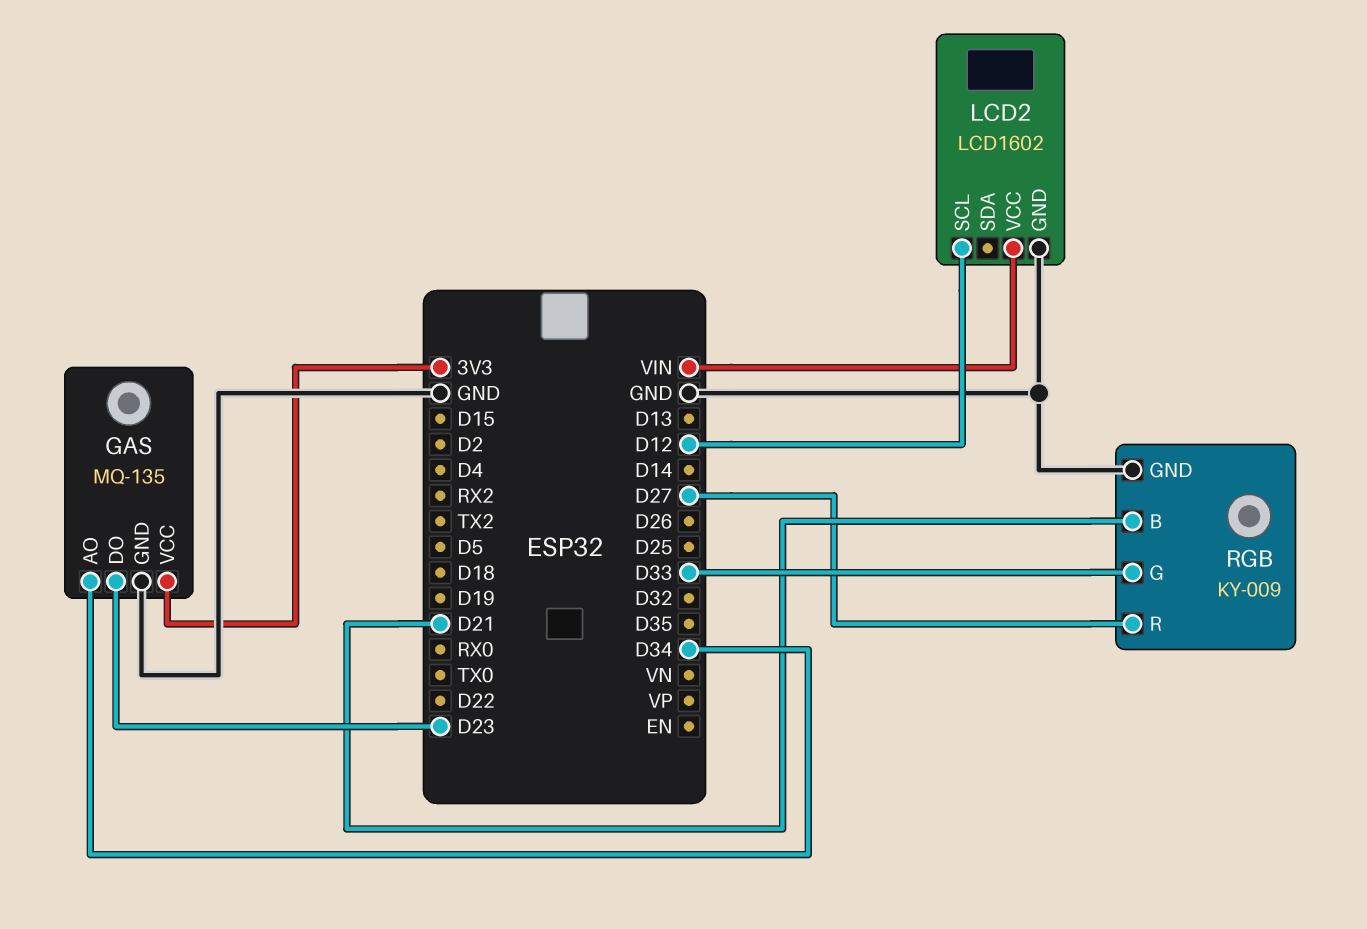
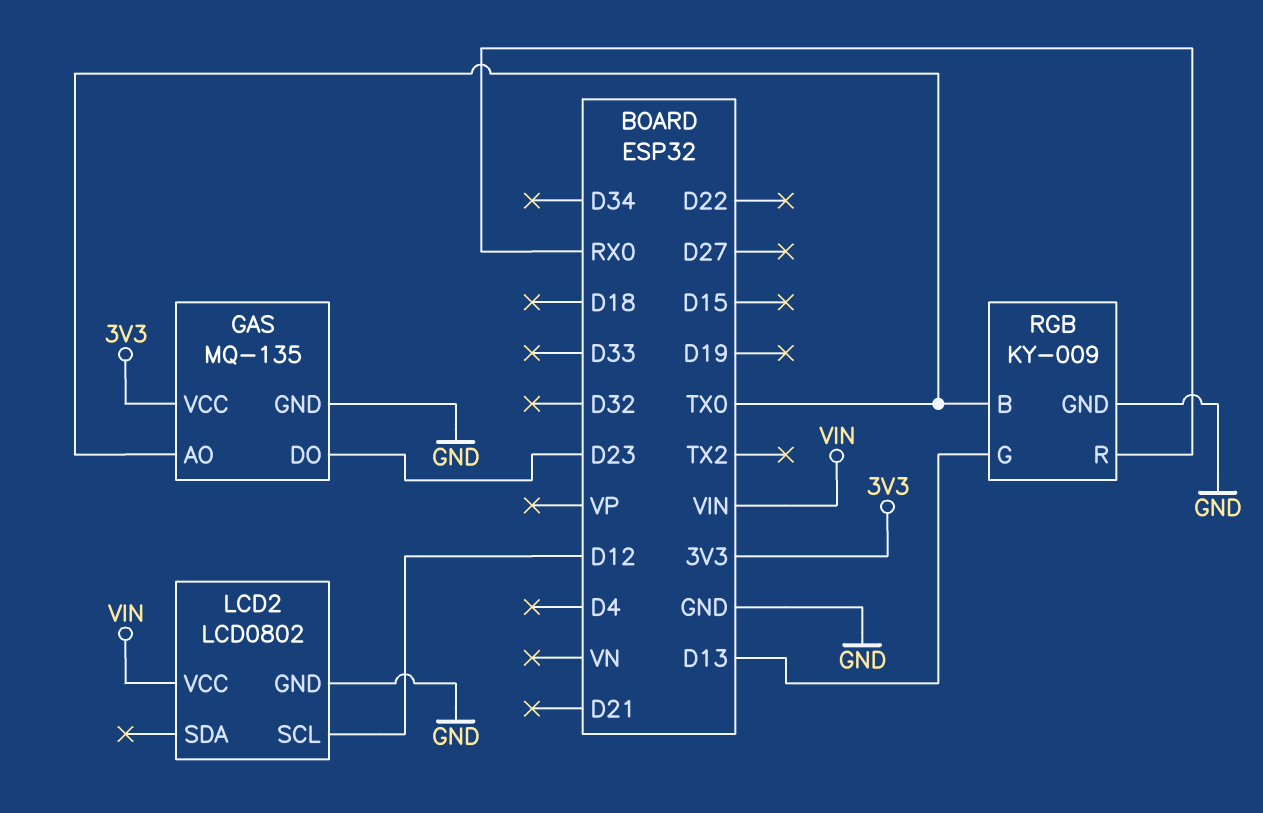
GAS pin AO: D34 -> TX0
LCD2: LCD1602 -> LCD0802
RGB pin B: D21 -> TX0
RGB pin G: D33 -> D13
RGB pin R: D27 -> RX0

